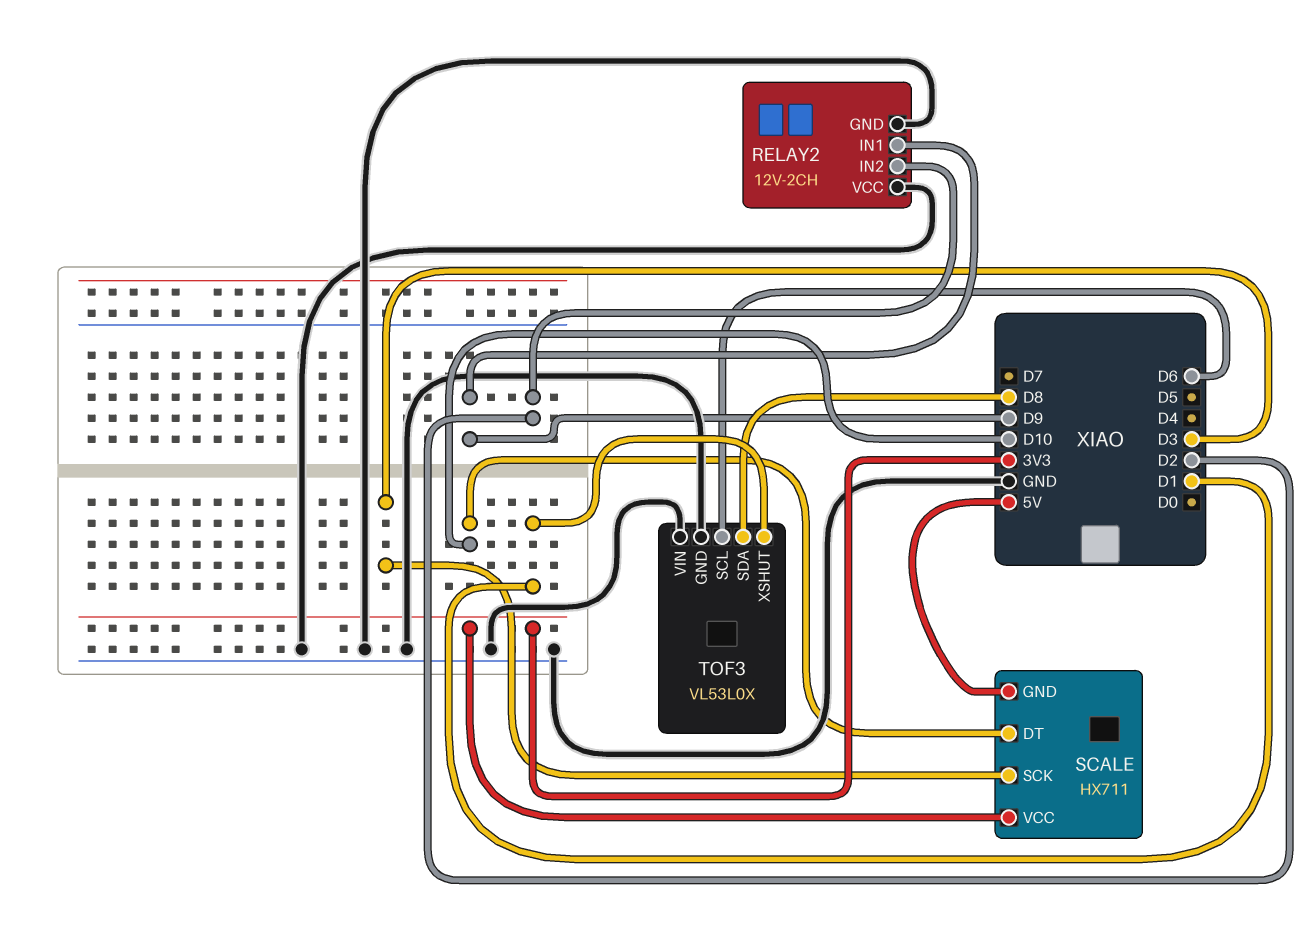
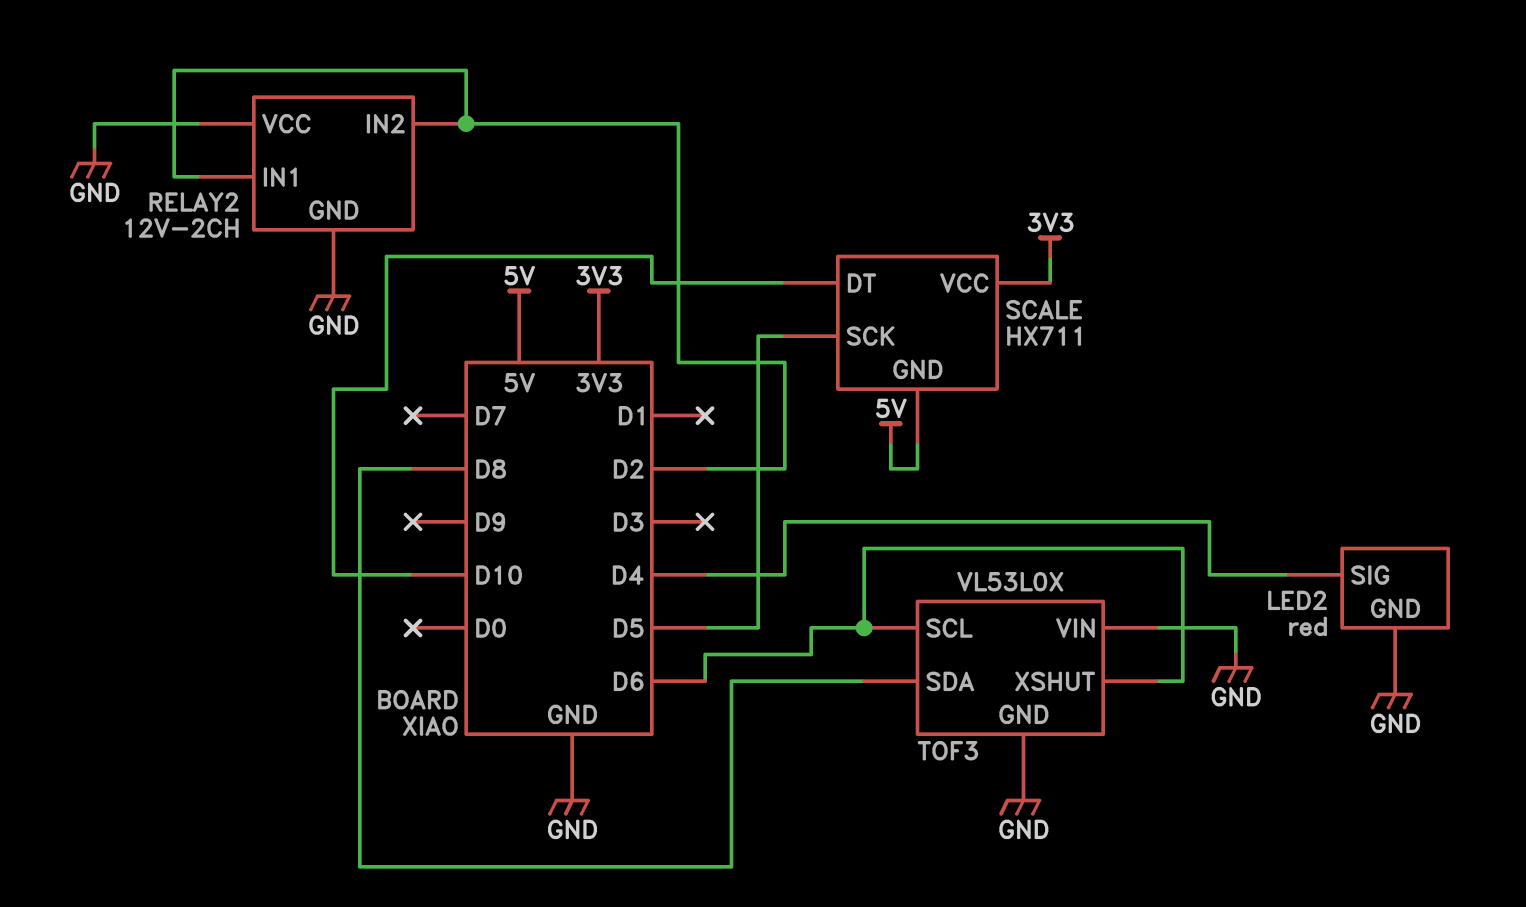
LED2: none -> red
LED2 pin GND: none -> GND
LED2 pin SIG: none -> D4
RELAY2 pin IN1: D9 -> D2
SCALE pin SCK: D3 -> D5
TOF3 pin XSHUT: D1 -> D6

